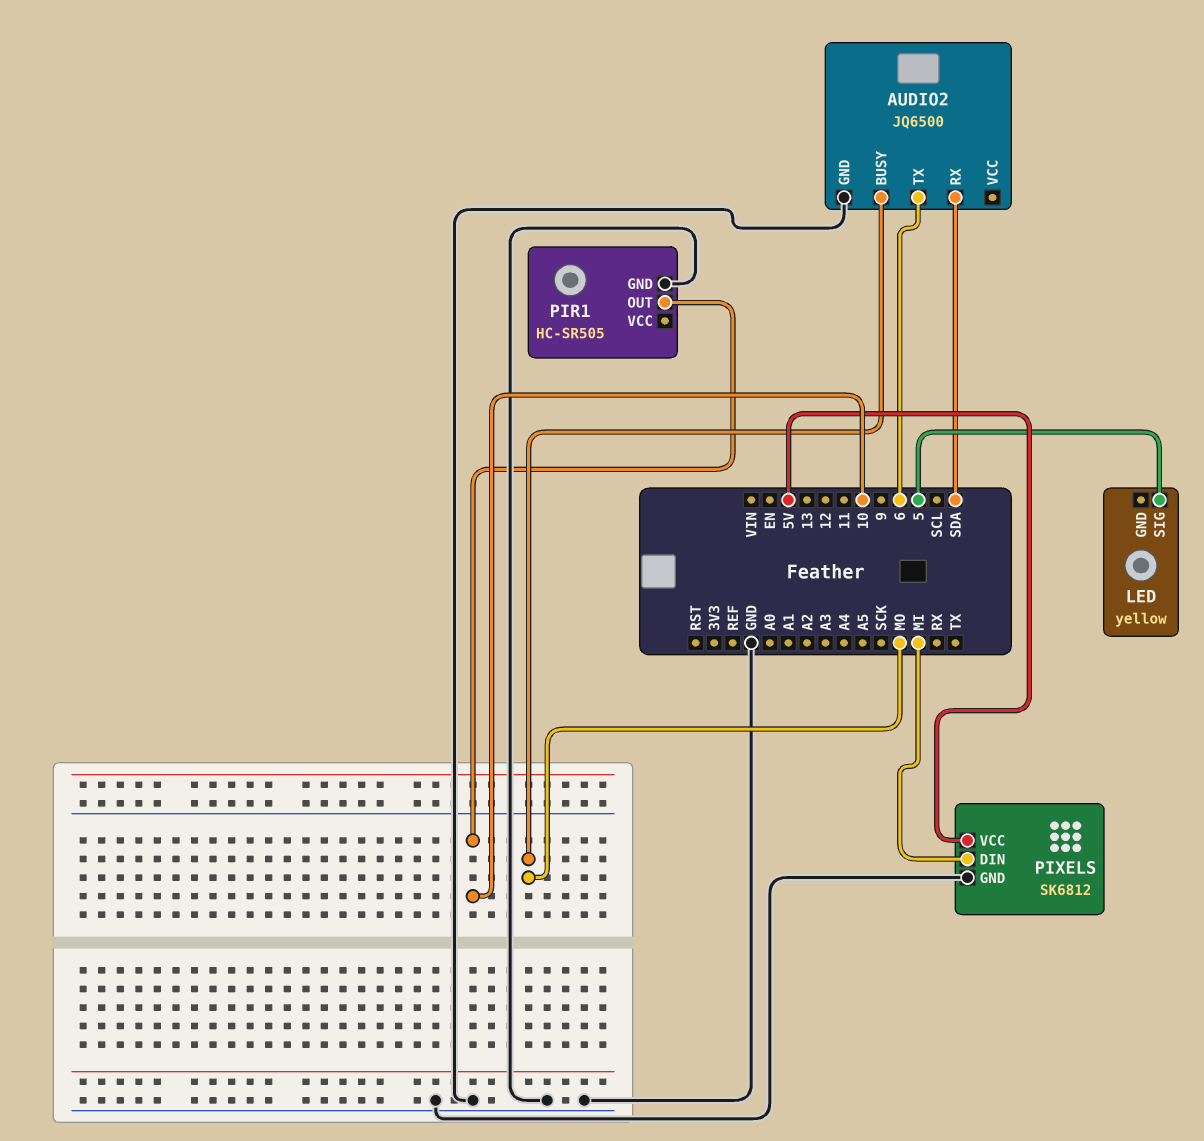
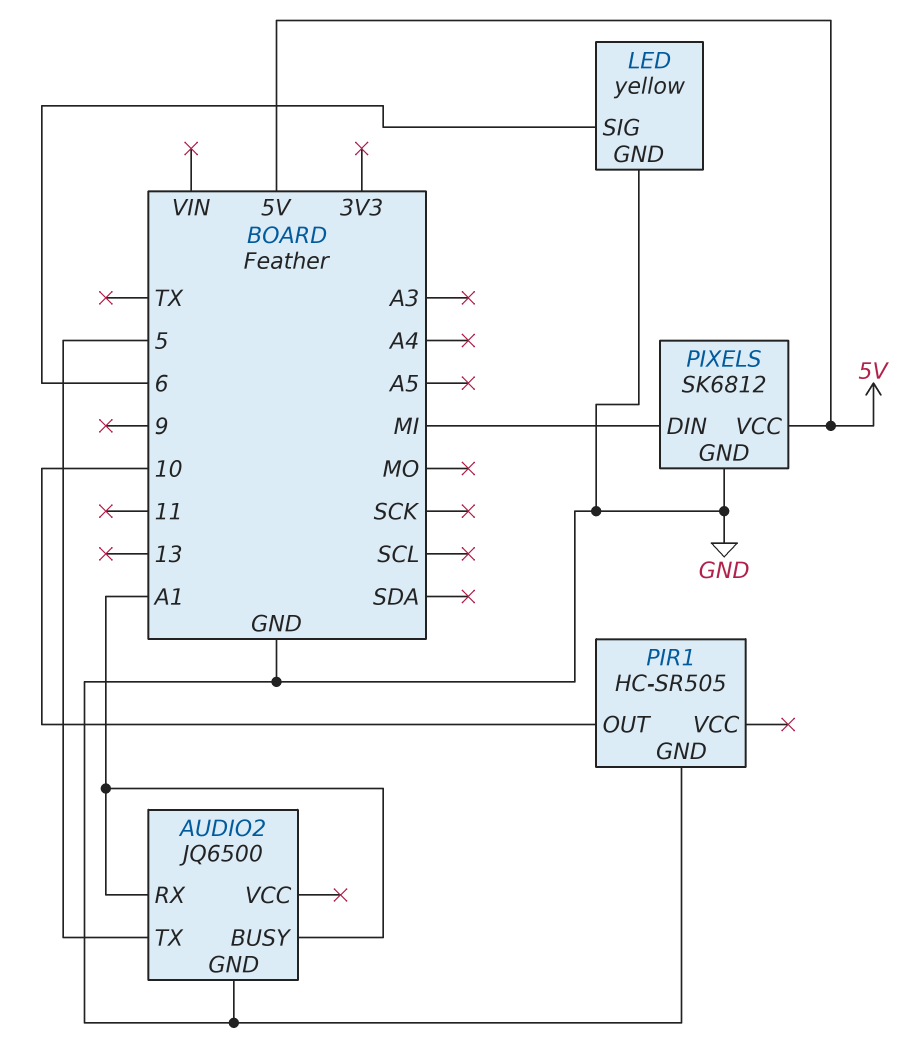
AUDIO2 pin BUSY: MO -> A1
AUDIO2 pin RX: SDA -> A1
AUDIO2 pin TX: 6 -> 5
LED pin GND: none -> GND
LED pin SIG: 5 -> 6

